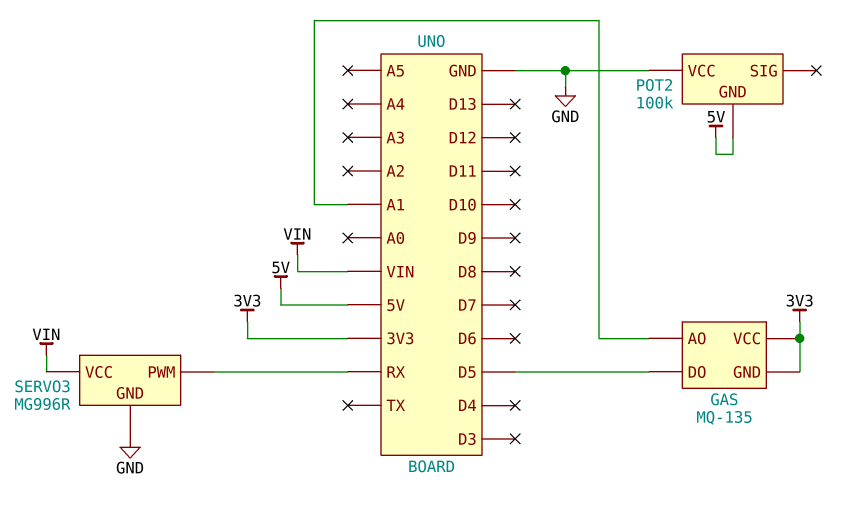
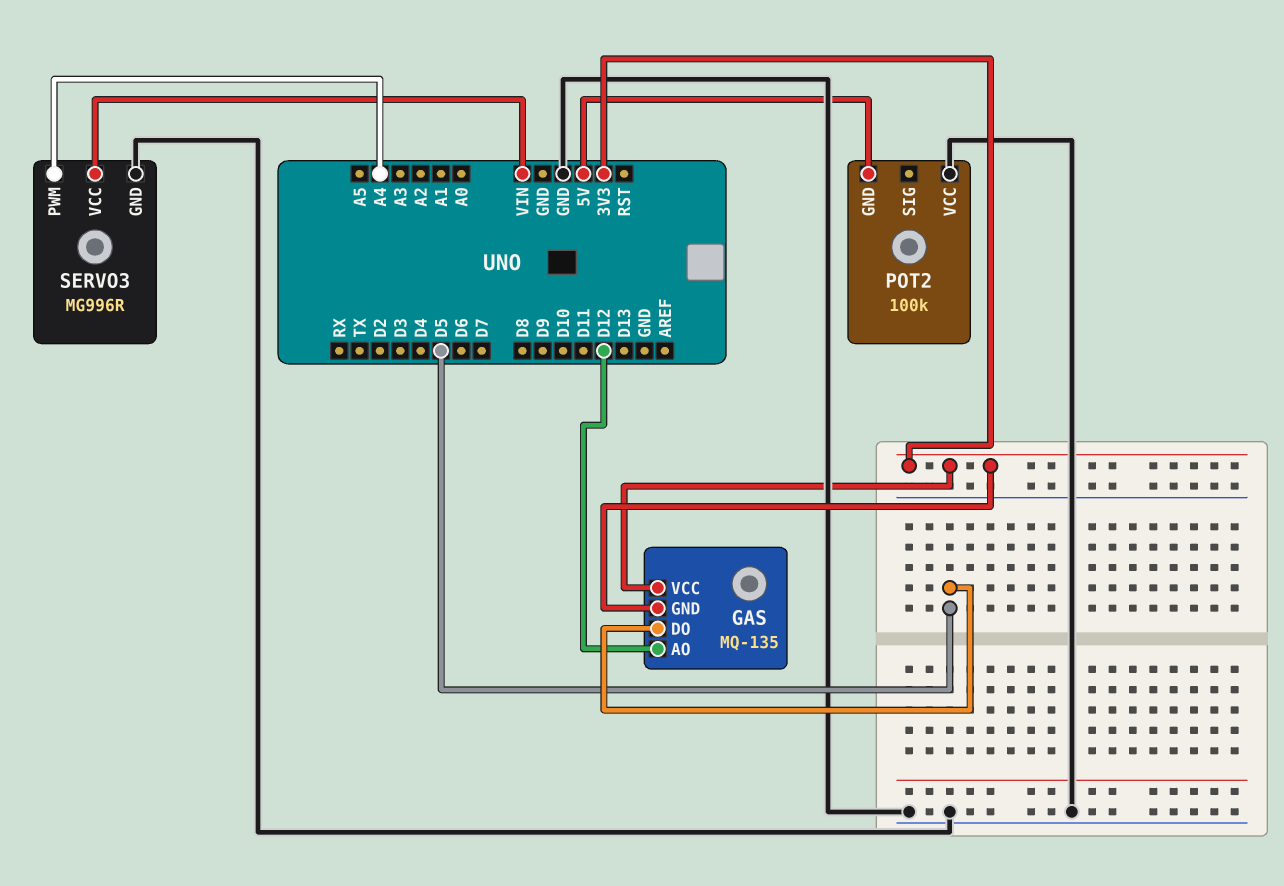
GAS pin AO: A1 -> D12
SERVO3 pin PWM: RX -> A4

